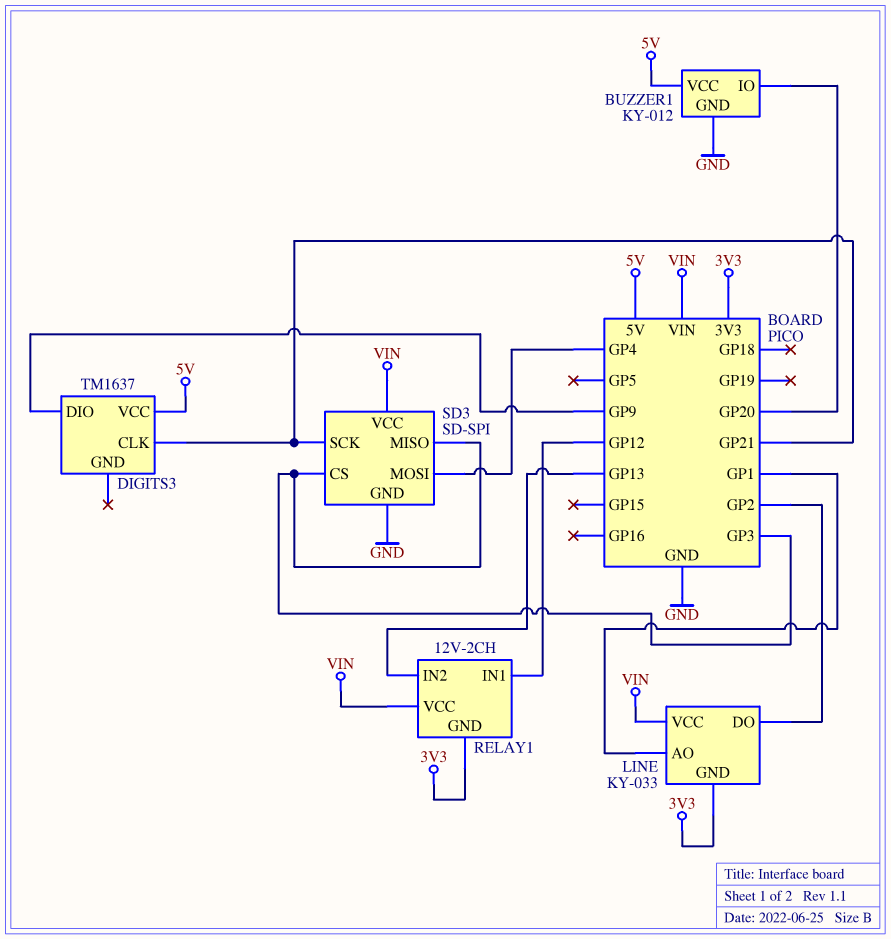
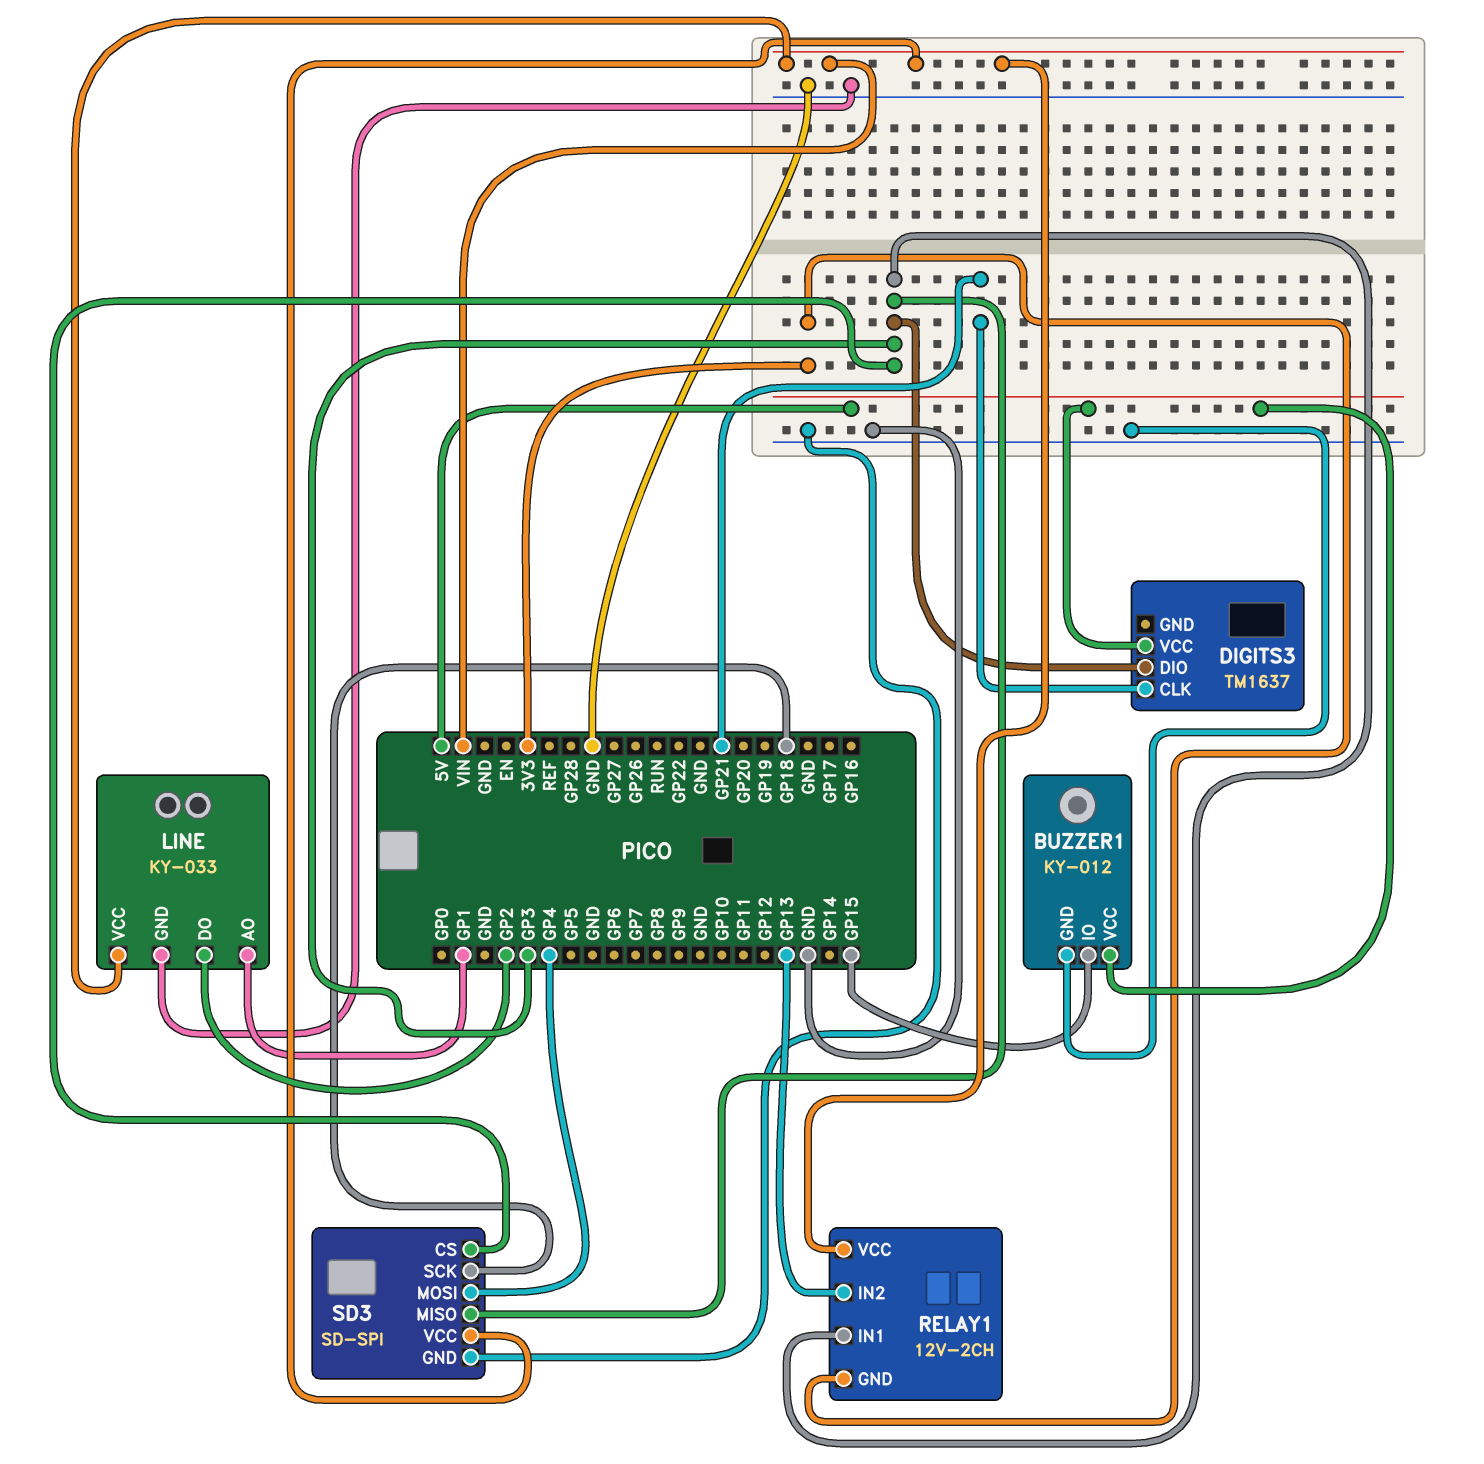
BUZZER1 pin IO: GP20 -> GP15
DIGITS3 pin DIO: GP9 -> GP3
LINE pin GND: 3V3 -> GND
RELAY1 pin IN1: GP12 -> GP3
SD3 pin SCK: GP21 -> GP18

